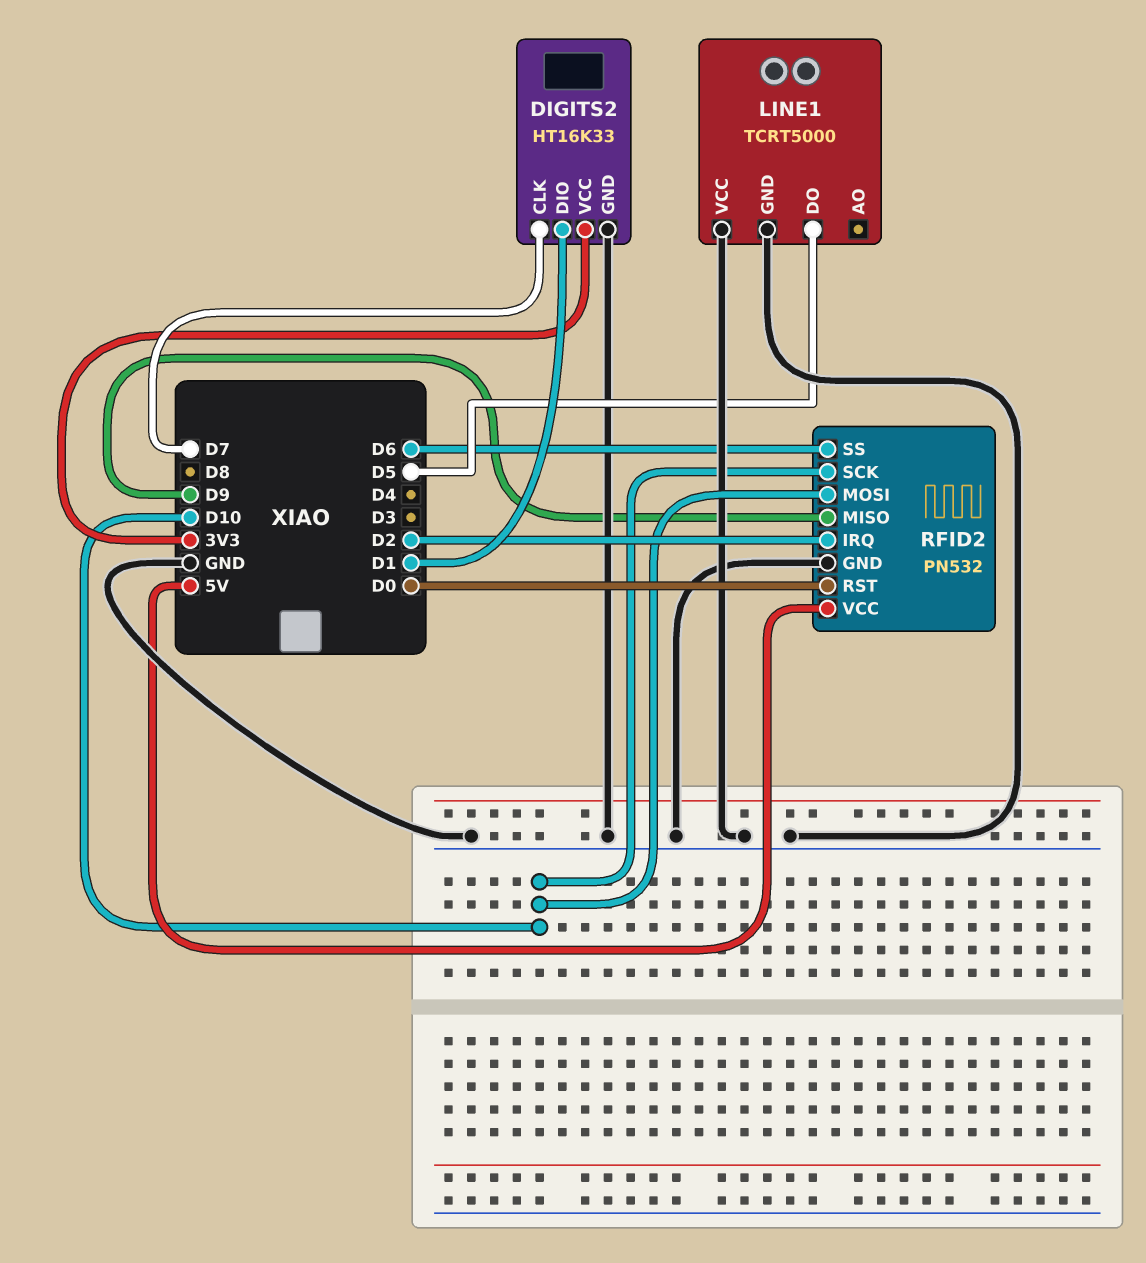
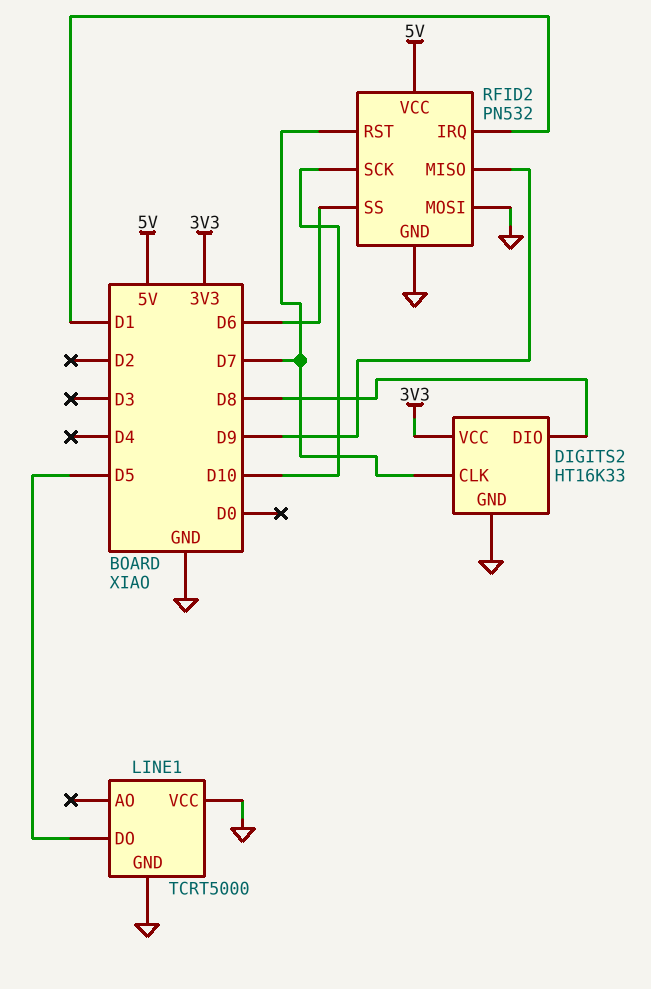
DIGITS2 pin DIO: D1 -> D8
RFID2 pin IRQ: D2 -> D1
RFID2 pin MOSI: D10 -> GND
RFID2 pin RST: D0 -> D7

